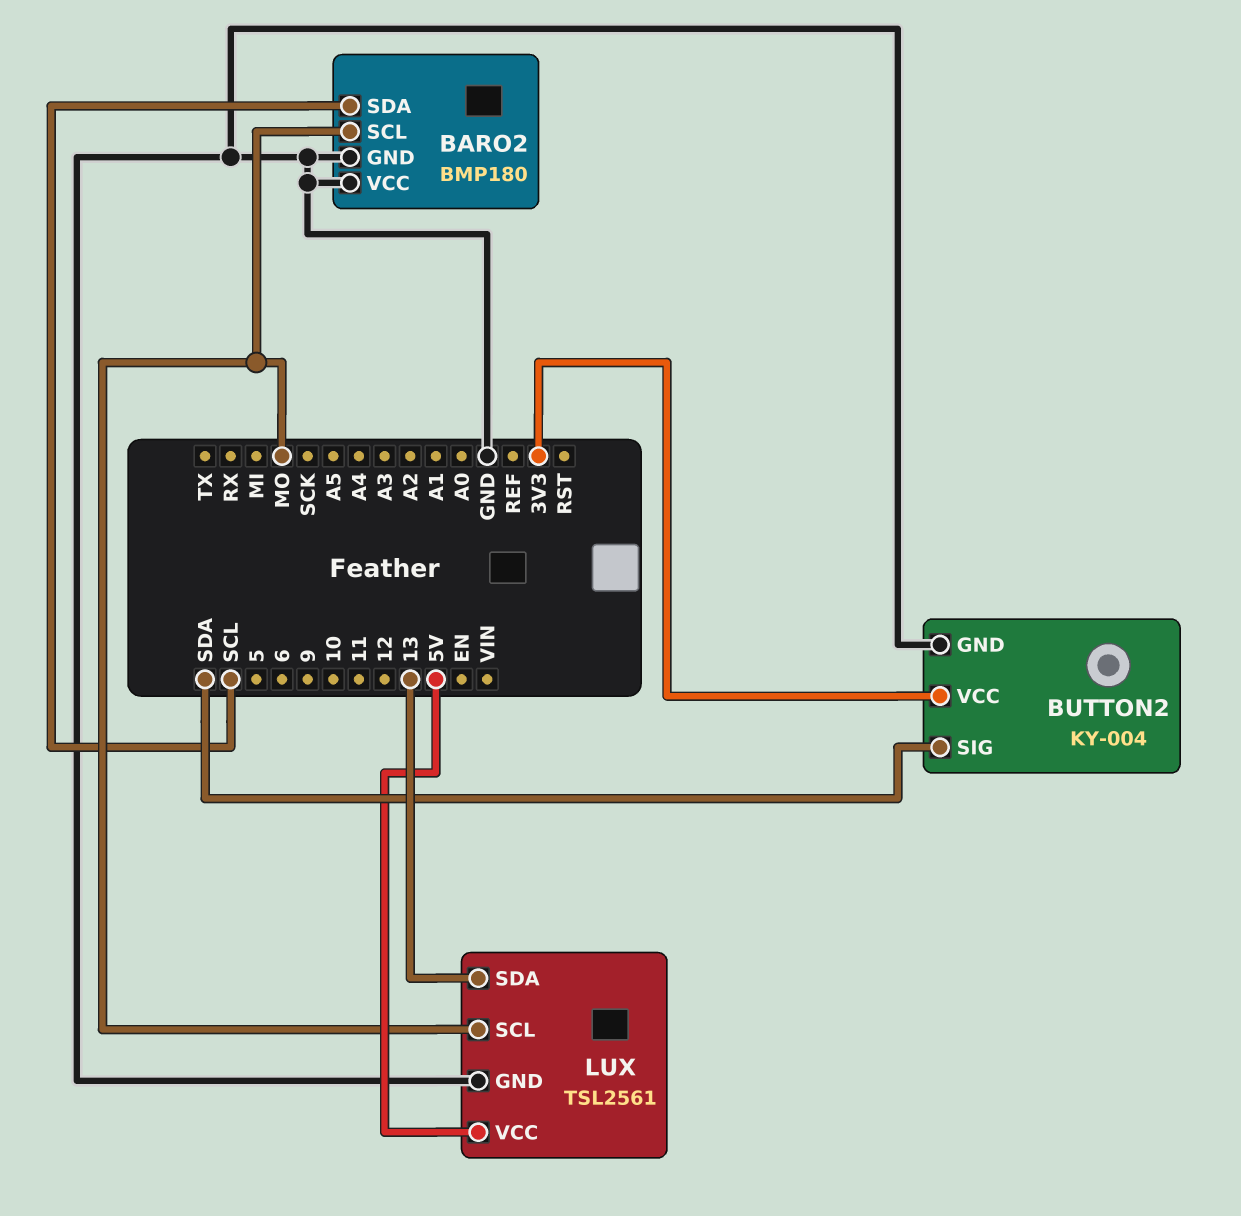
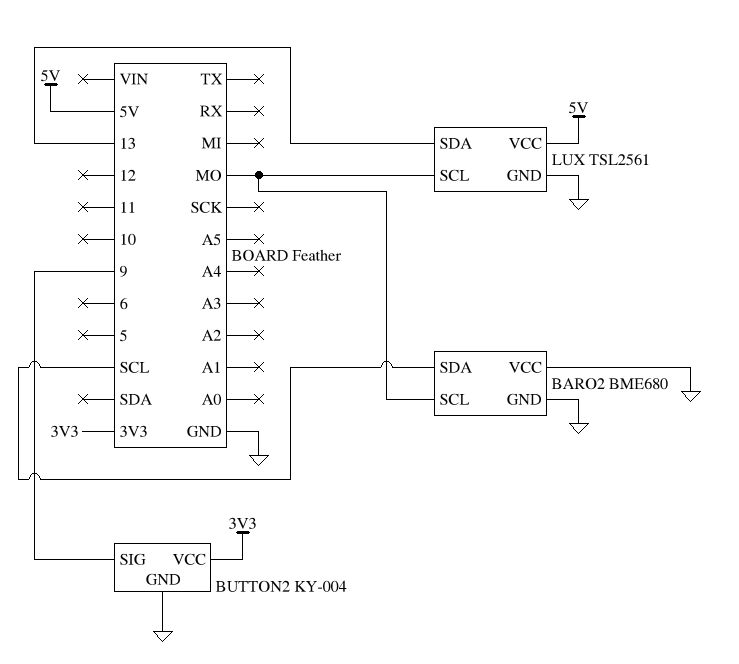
BARO2: BMP180 -> BME680
BUTTON2 pin SIG: SDA -> 9

